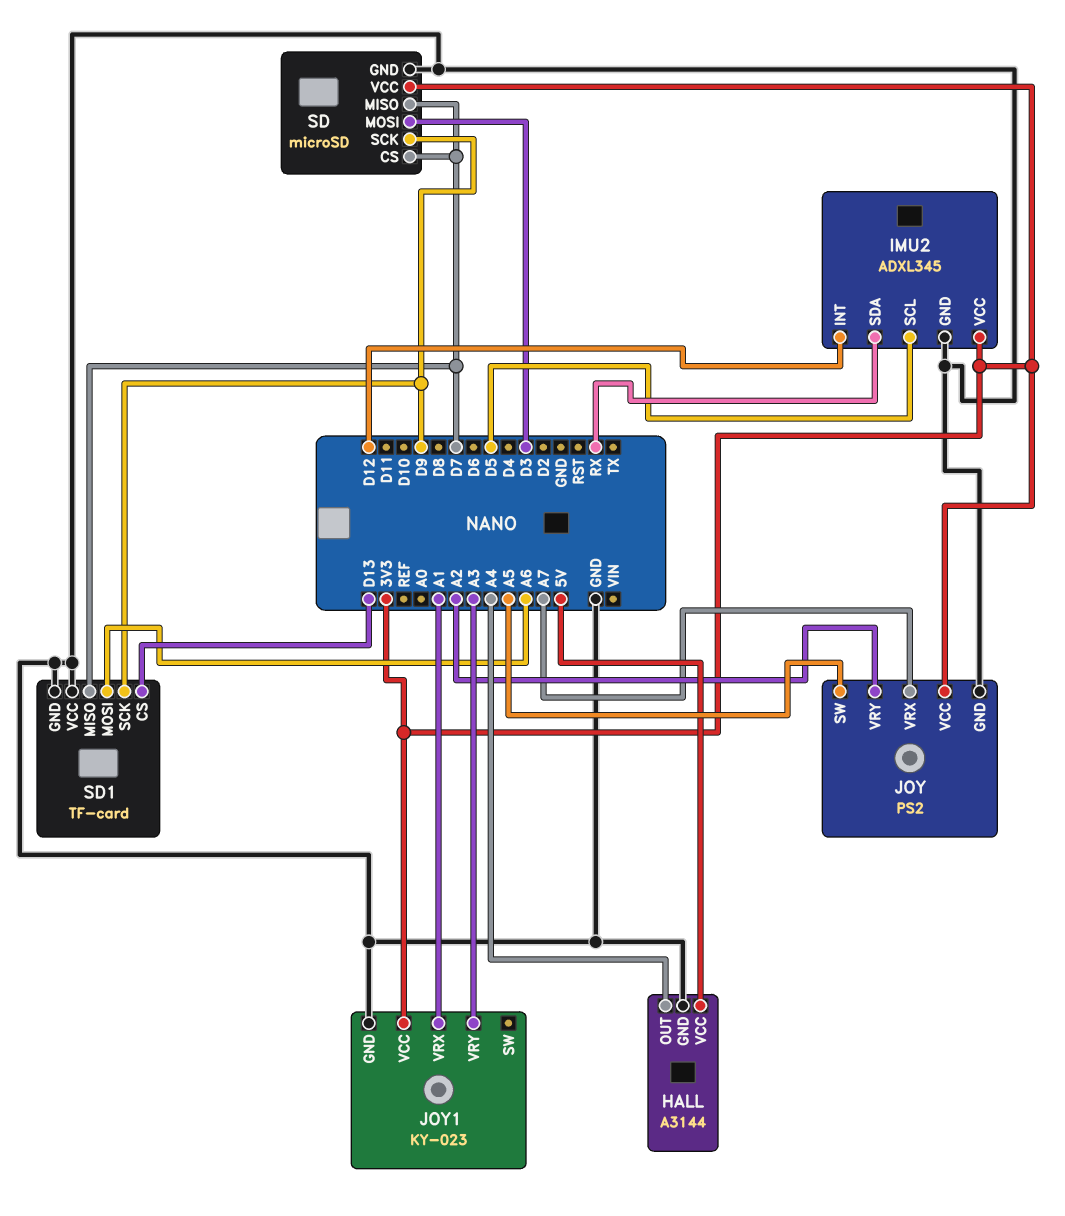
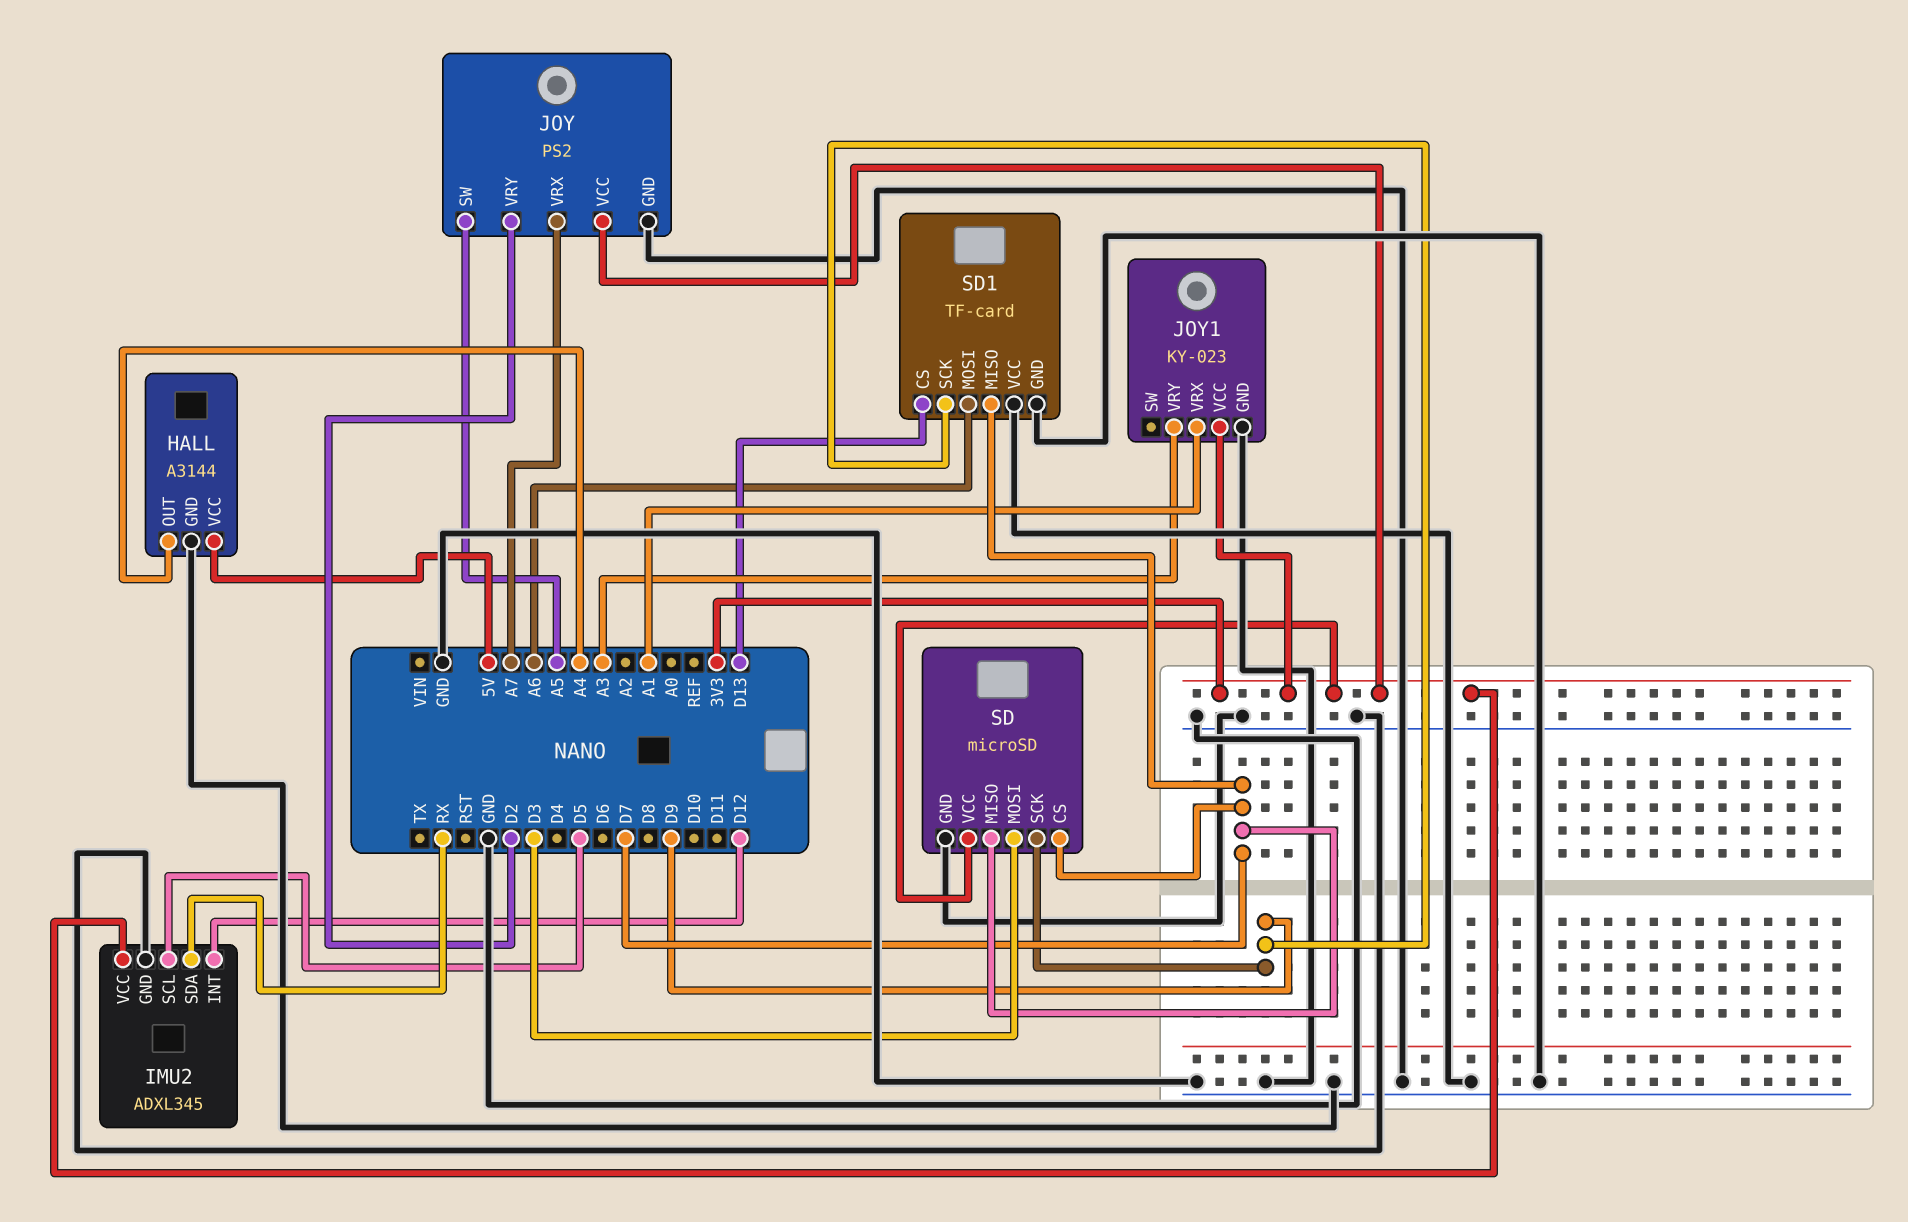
JOY pin VRY: A2 -> D2

